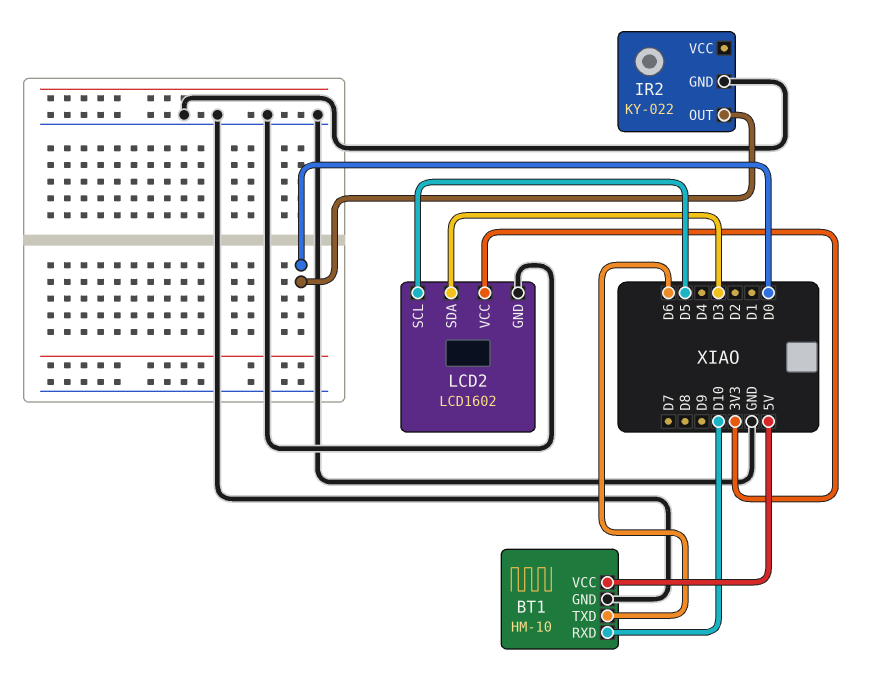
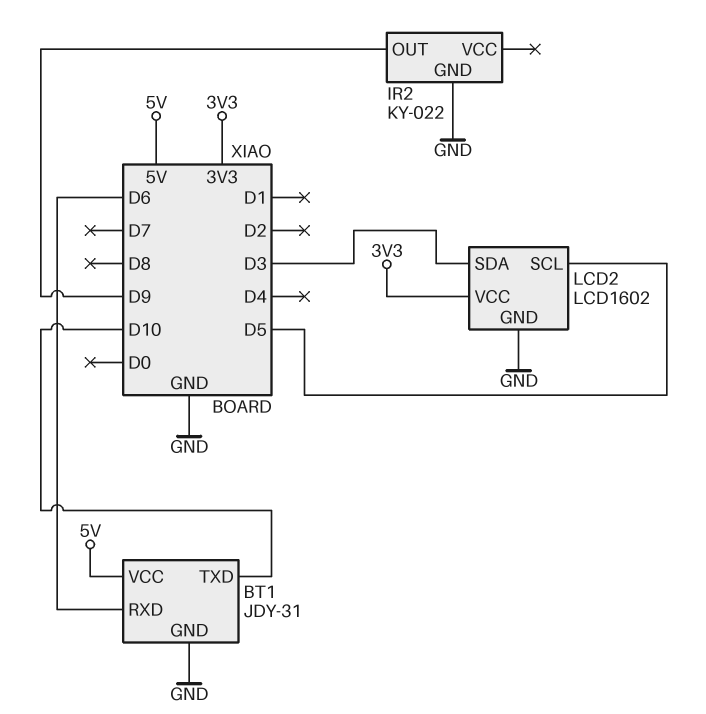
BT1: HM-10 -> JDY-31
BT1 pin RXD: D10 -> D6
BT1 pin TXD: D6 -> D10
IR2 pin OUT: D0 -> D9

